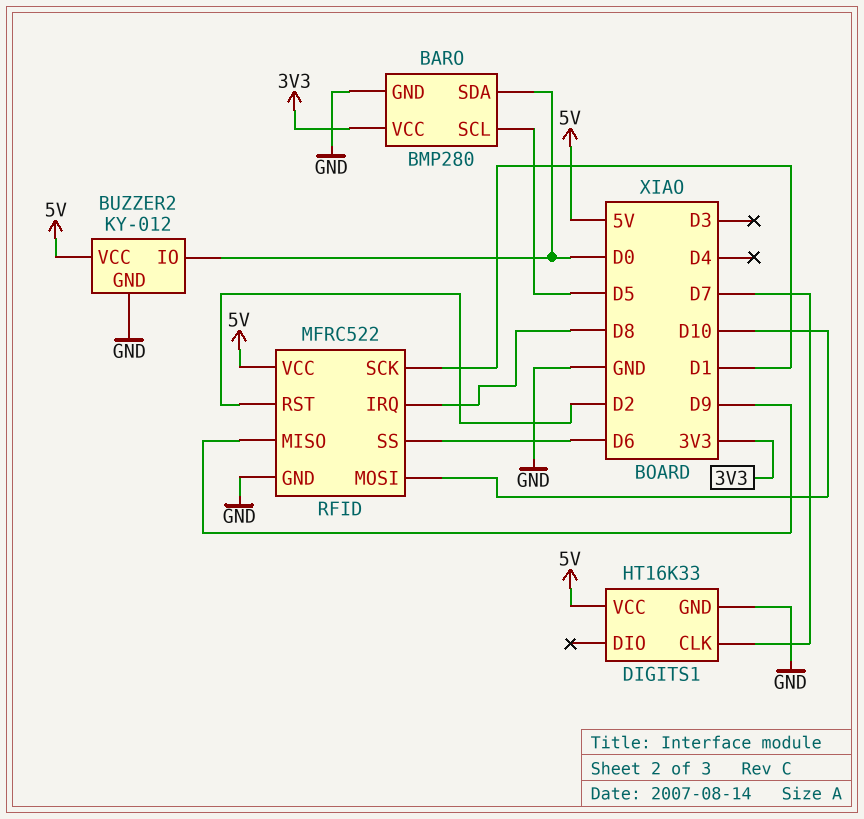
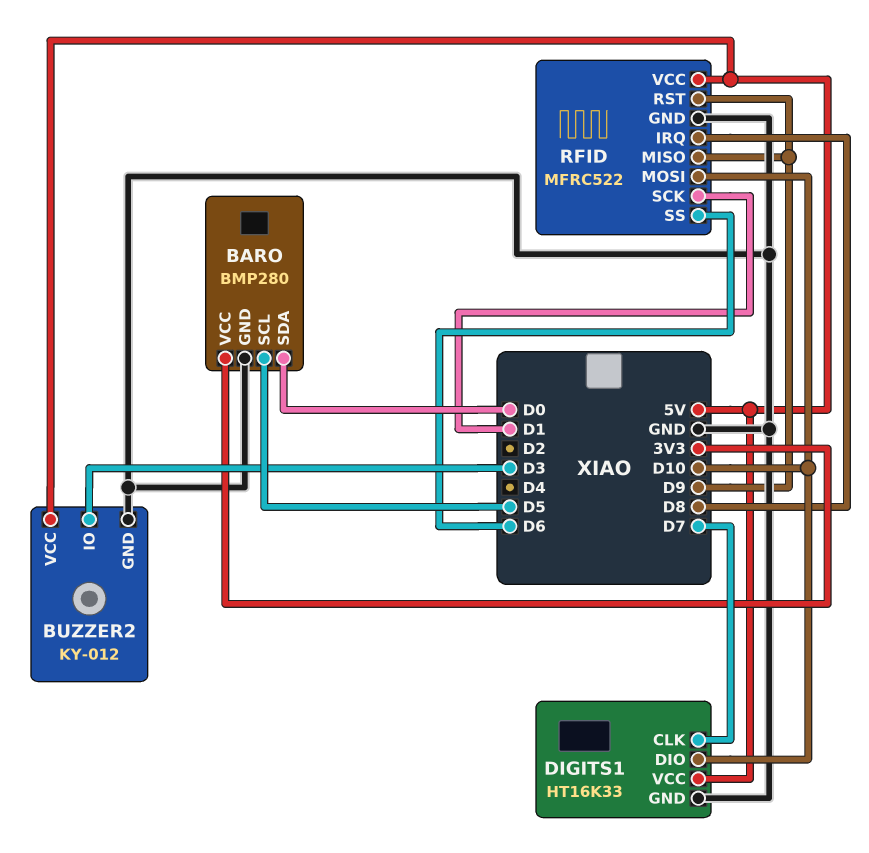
BUZZER2 pin IO: D0 -> D3
DIGITS1 pin DIO: none -> D10
RFID pin RST: D2 -> D9

